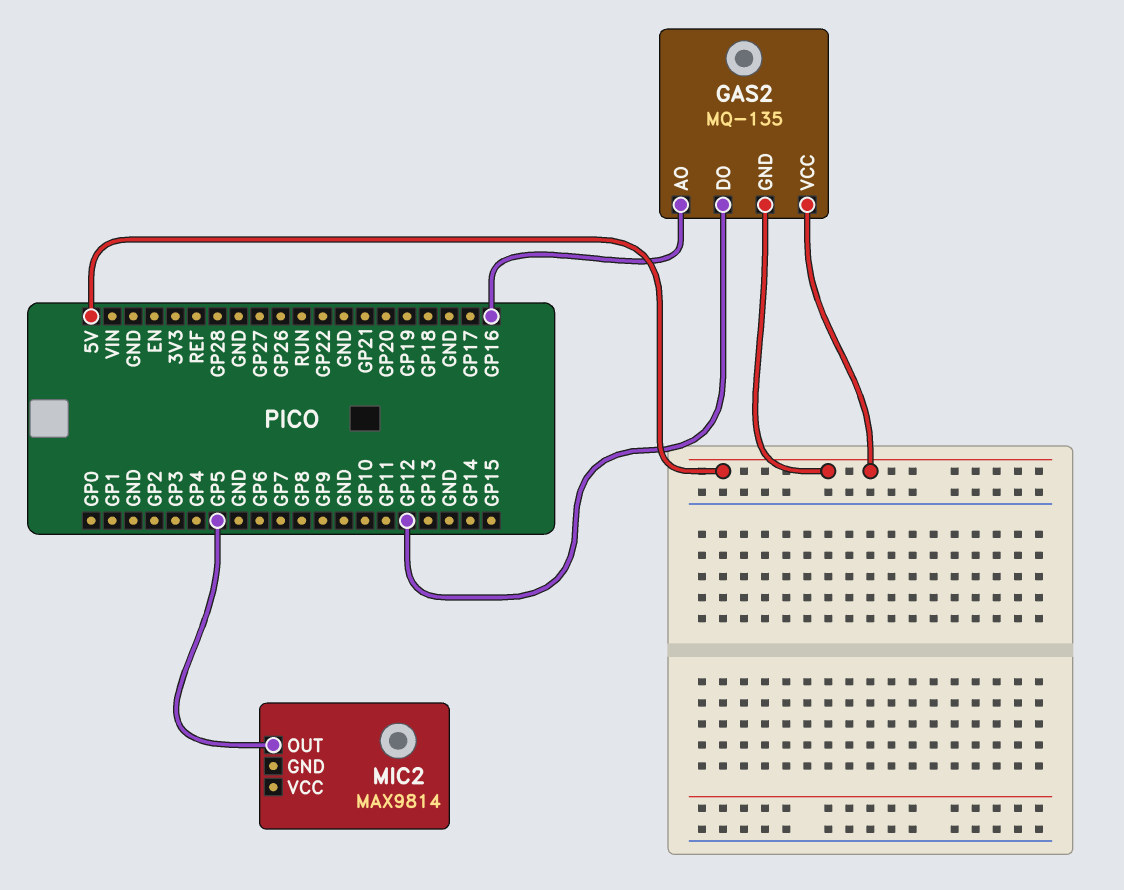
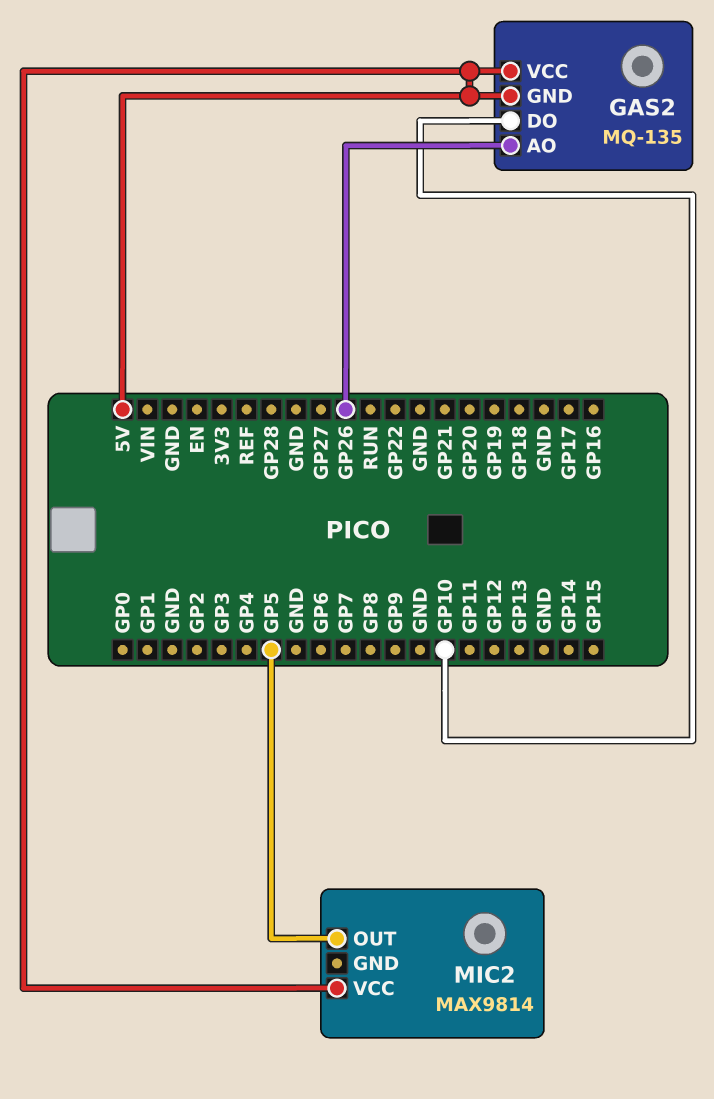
GAS2 pin AO: GP16 -> GP26
GAS2 pin DO: GP12 -> GP10
MIC2 pin VCC: none -> 5V

